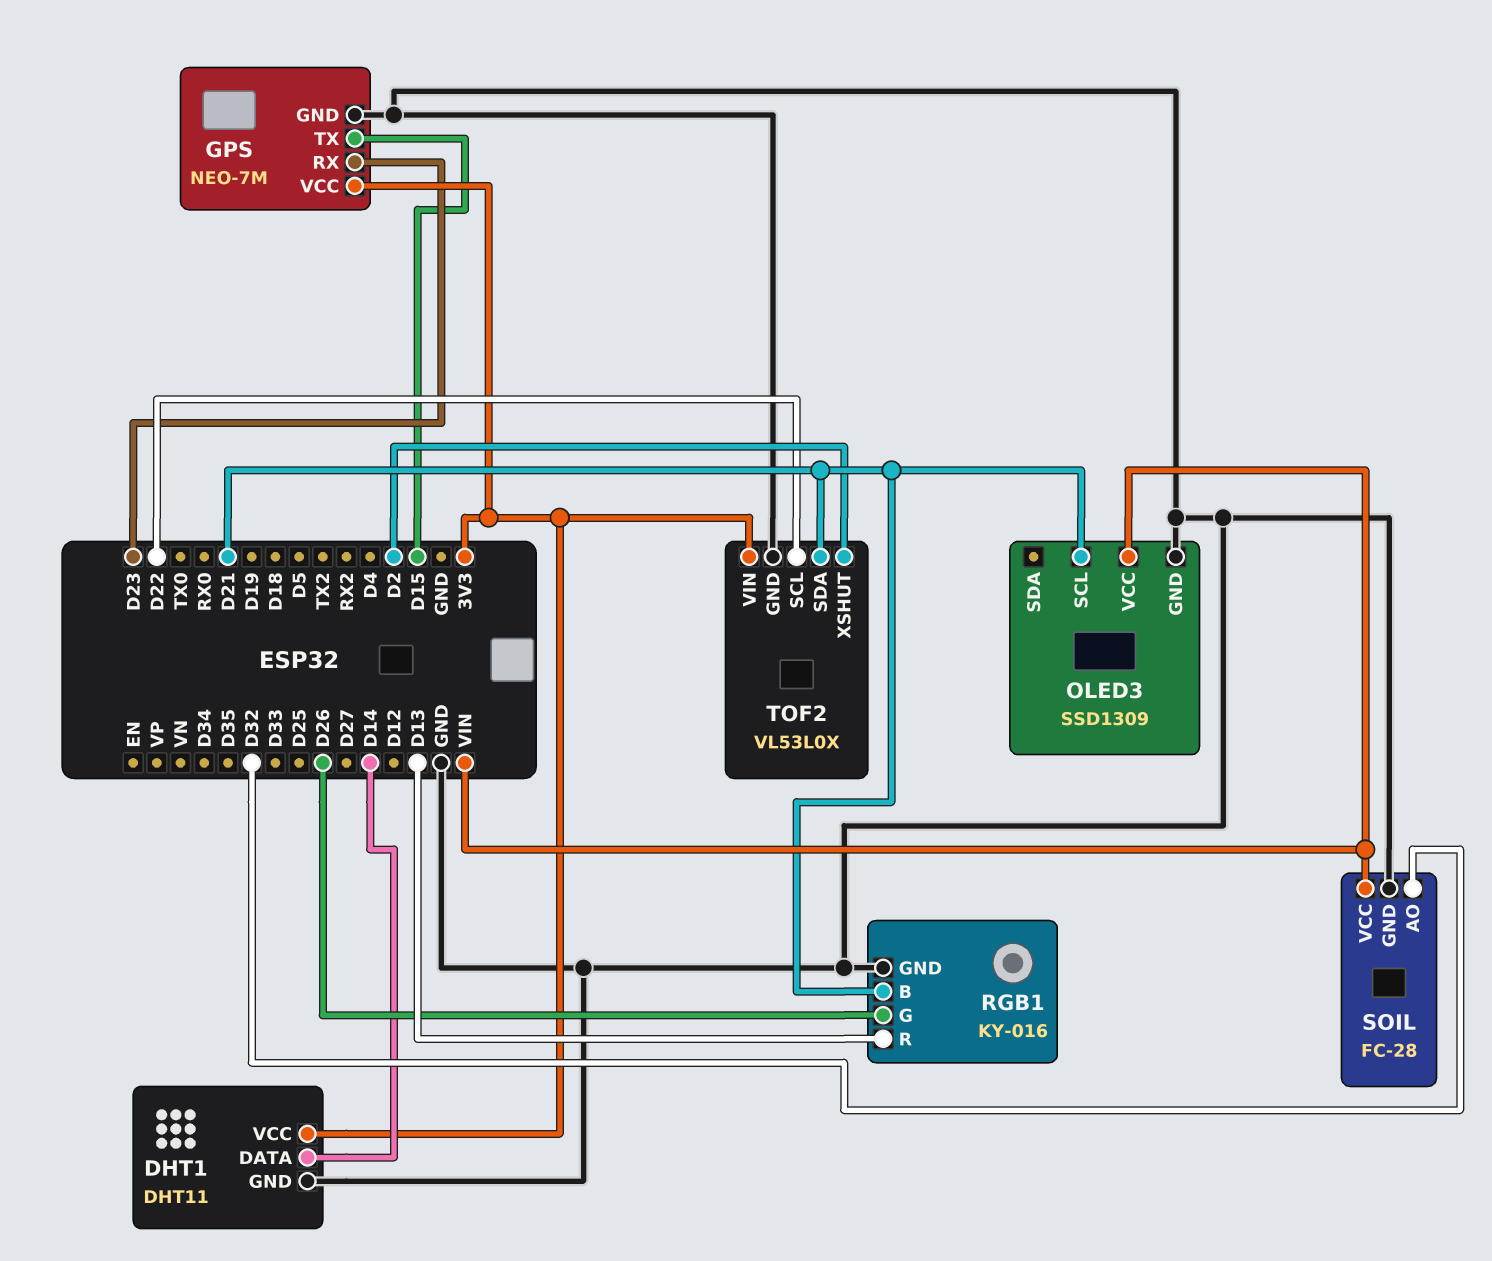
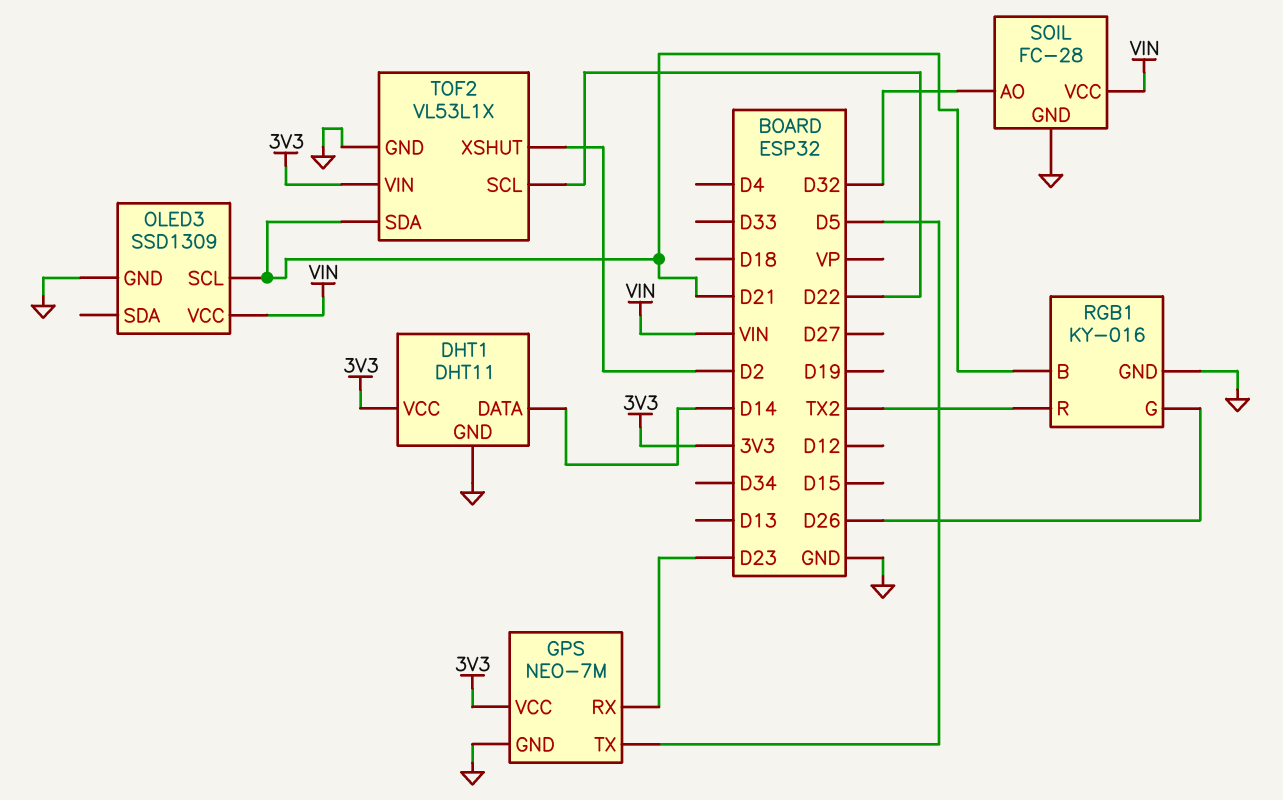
GPS pin TX: D15 -> D5
RGB1 pin R: D13 -> TX2
TOF2: VL53L0X -> VL53L1X

